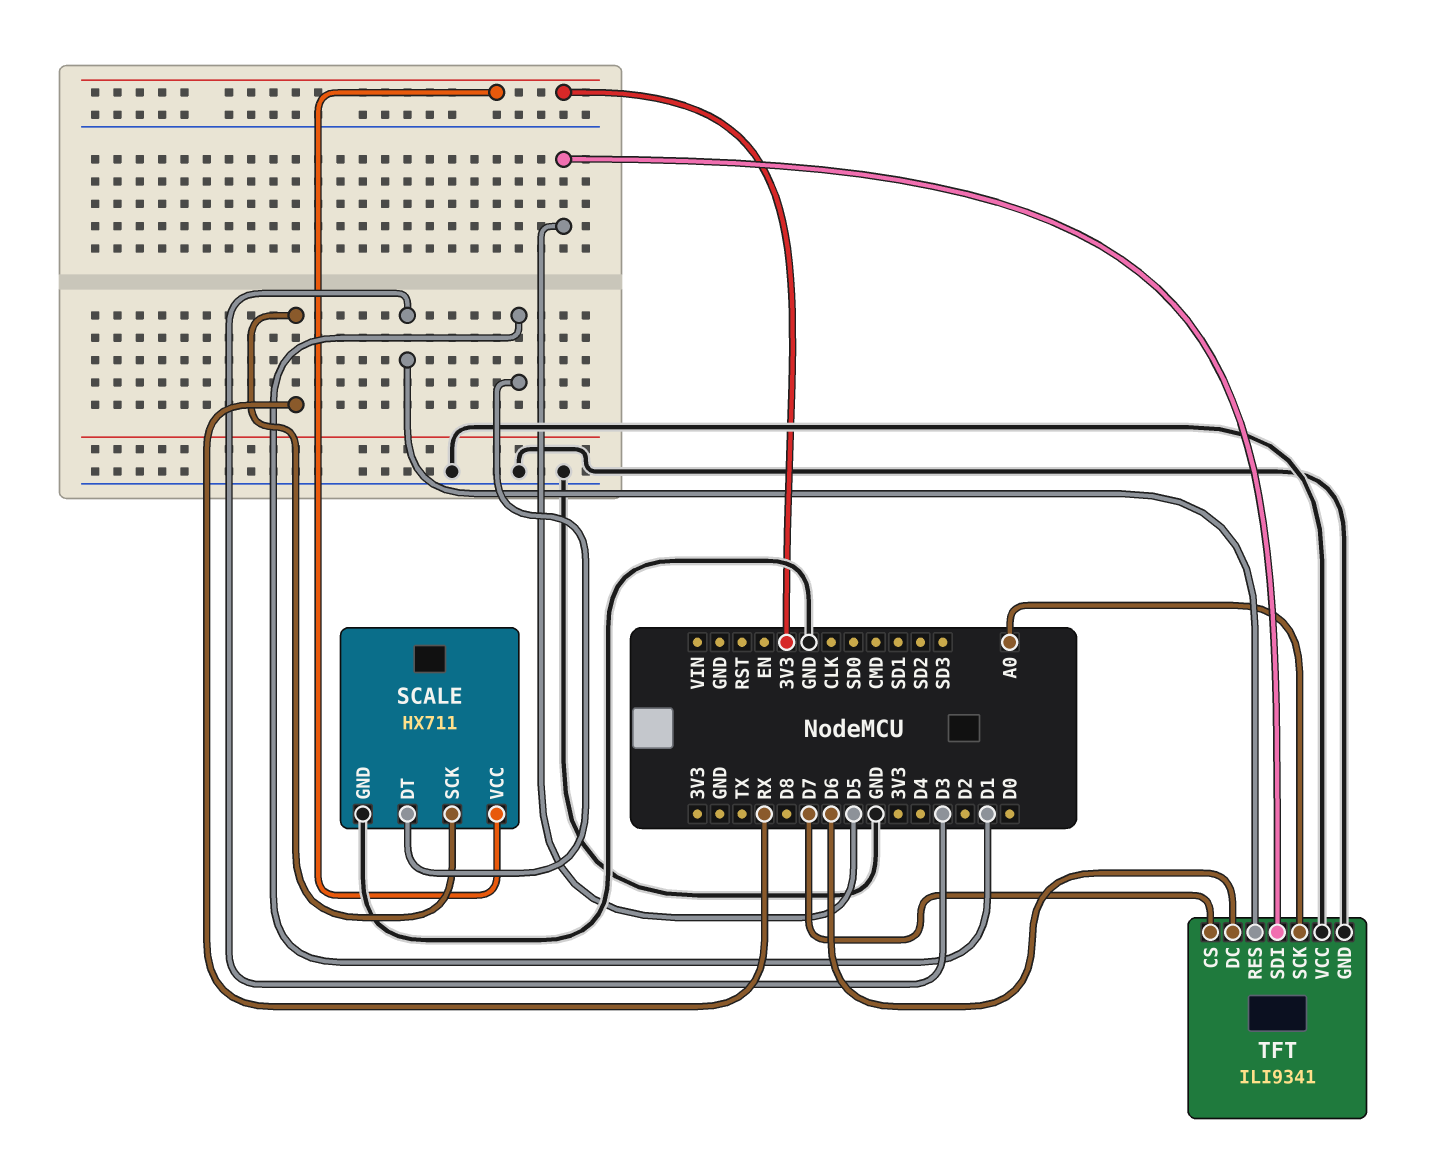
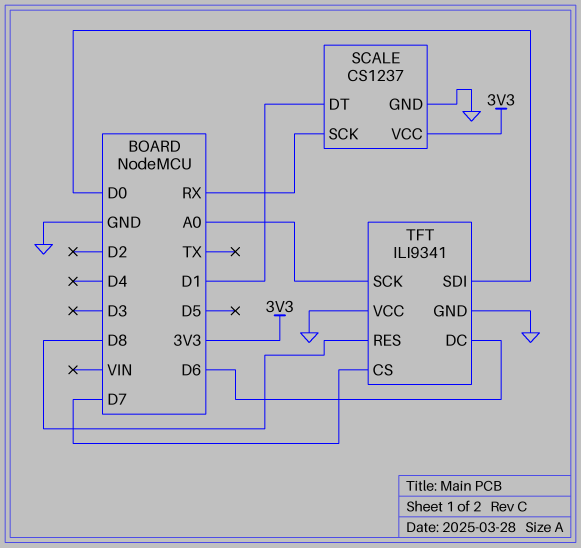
SCALE: HX711 -> CS1237
TFT pin RES: D3 -> D8
TFT pin SDI: D5 -> D0

